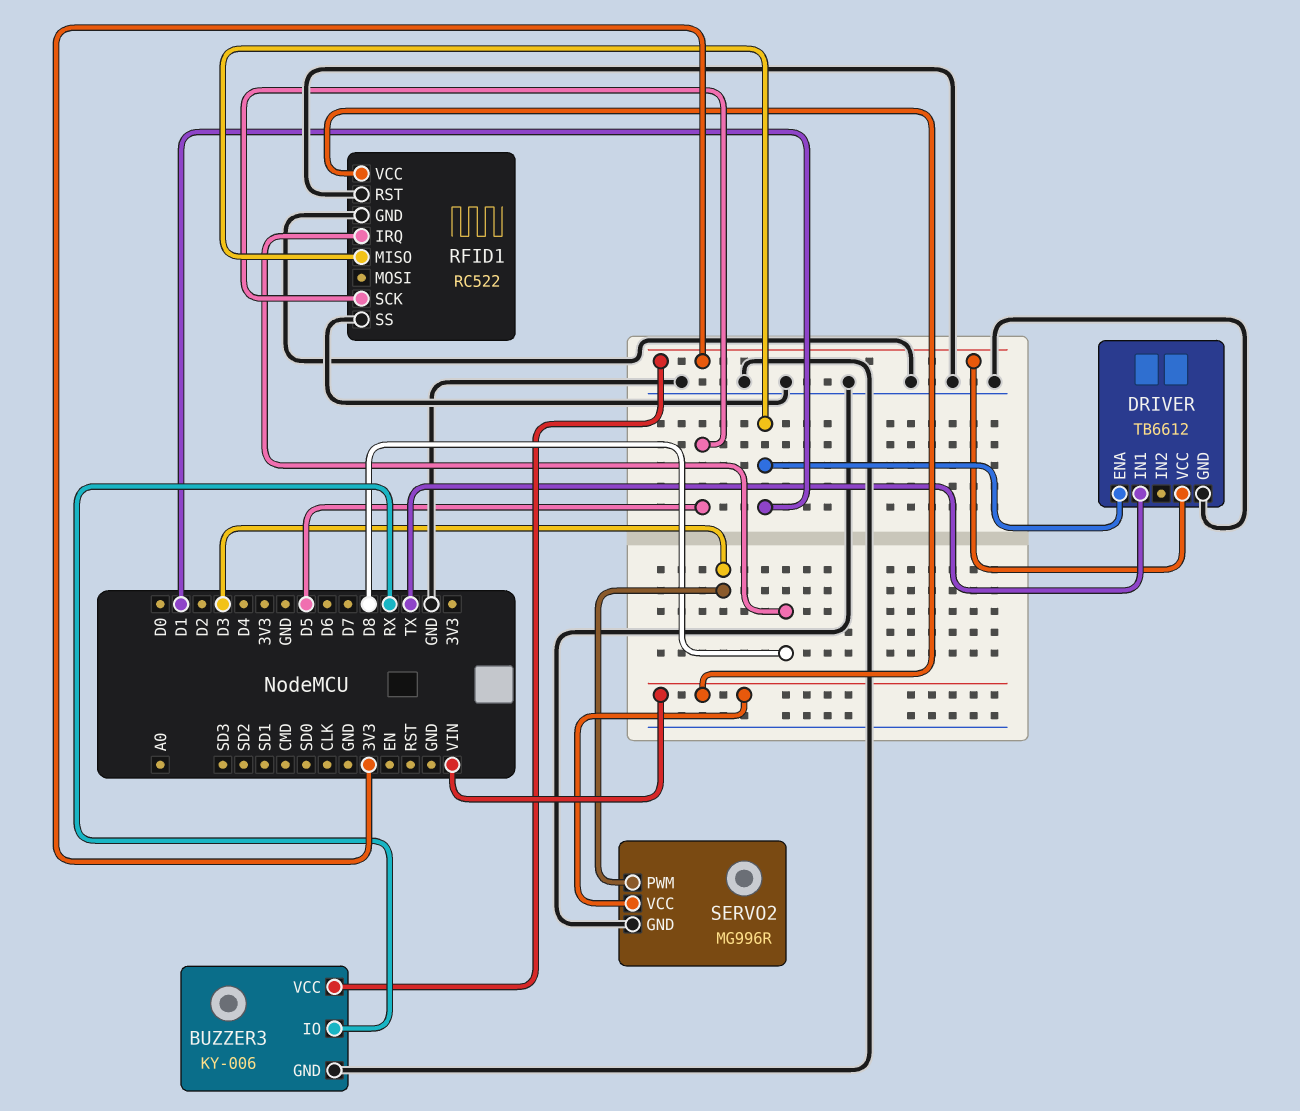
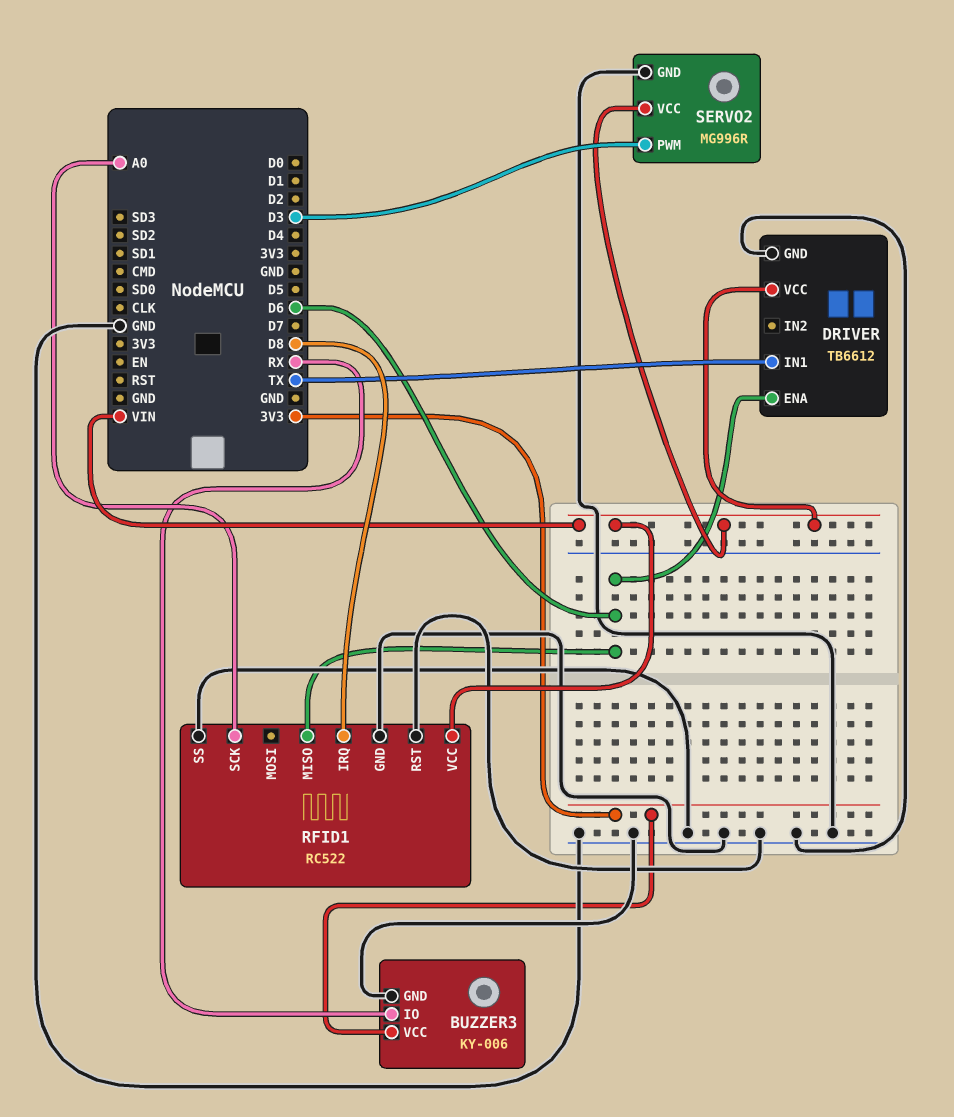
DRIVER pin ENA: D1 -> D6
DRIVER pin VCC: 3V3 -> VIN
RFID1 pin MISO: D1 -> D6
RFID1 pin SCK: D5 -> A0

